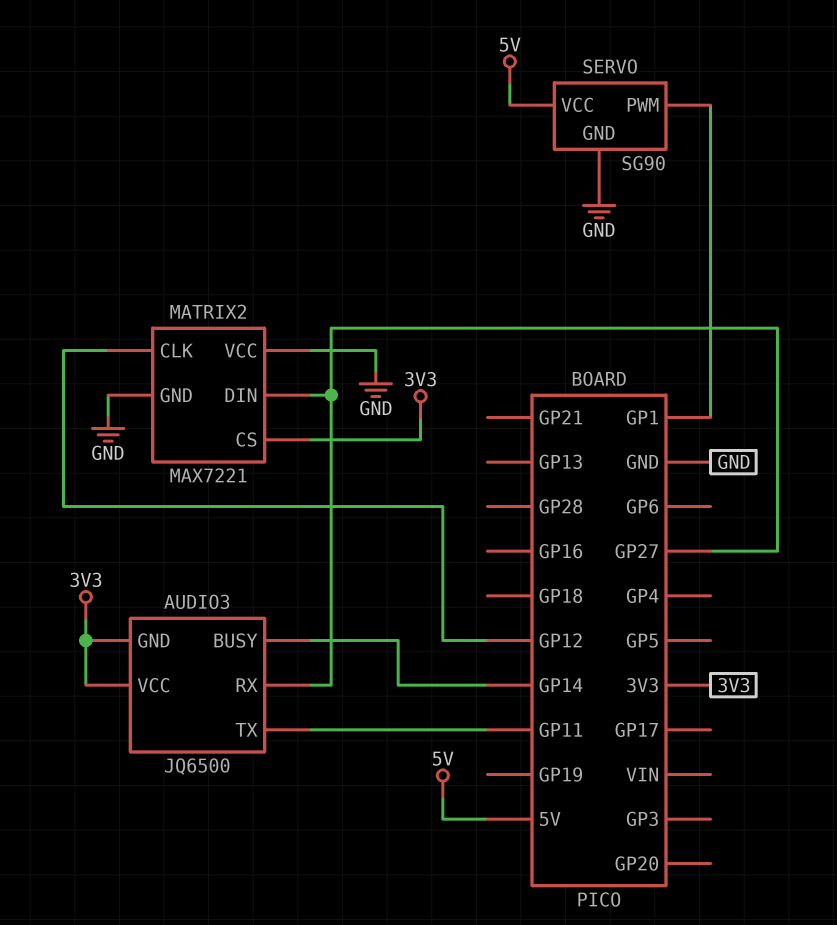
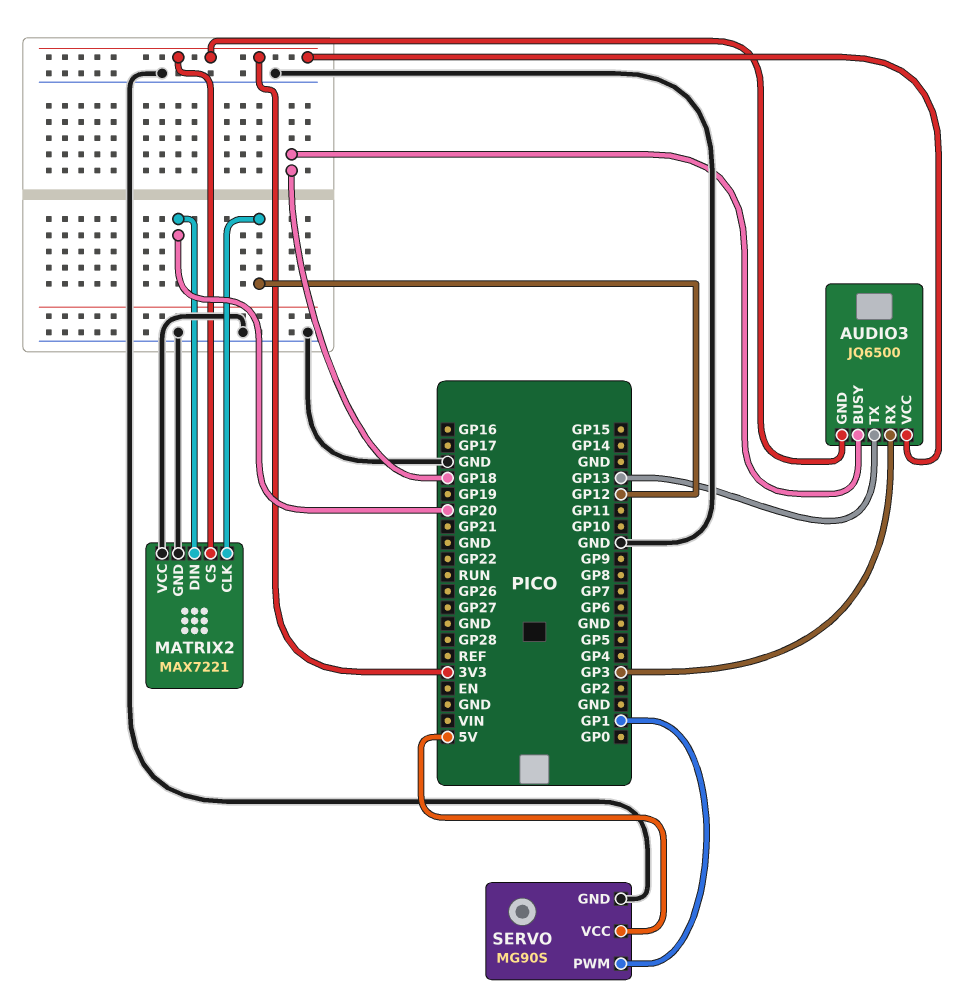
AUDIO3 pin BUSY: GP14 -> GP18
AUDIO3 pin RX: GP27 -> GP3
AUDIO3 pin TX: GP11 -> GP13
MATRIX2 pin DIN: GP27 -> GP20
SERVO: SG90 -> MG90S

